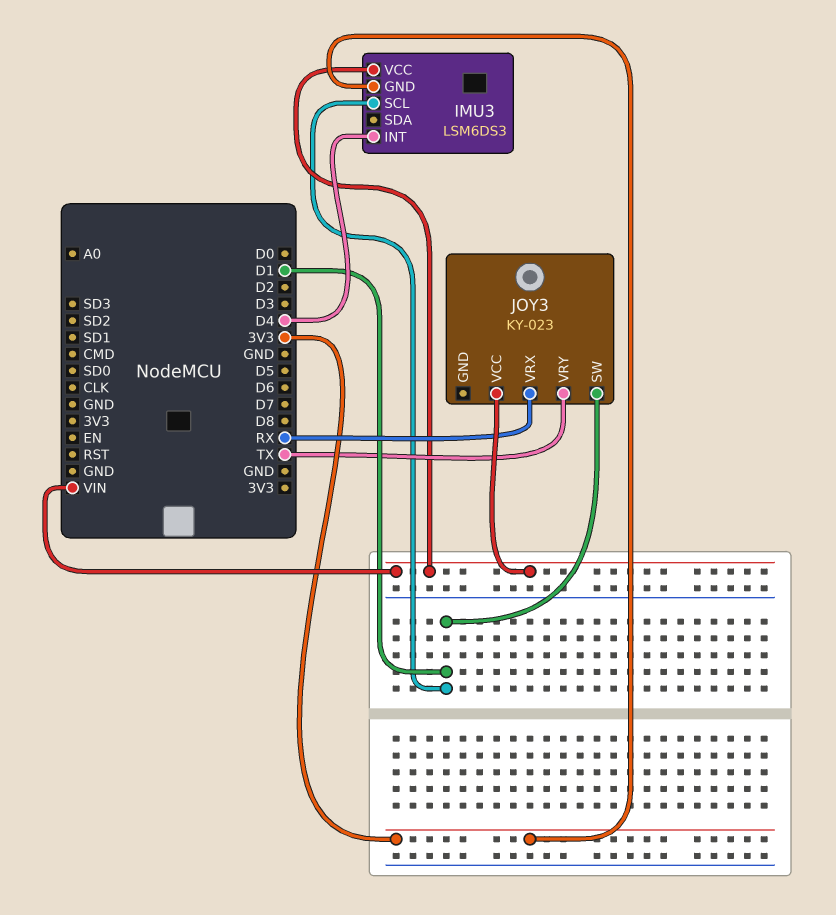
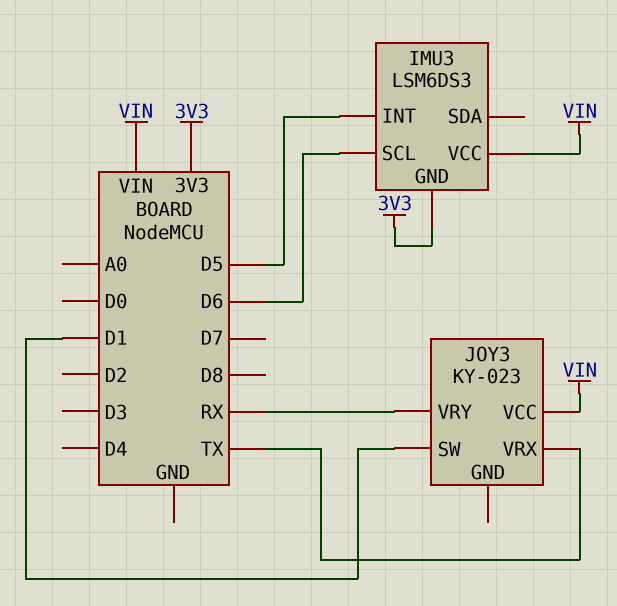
IMU3 pin INT: D4 -> D5
IMU3 pin SCL: D1 -> D6
JOY3 pin VRX: RX -> TX
JOY3 pin VRY: TX -> RX

